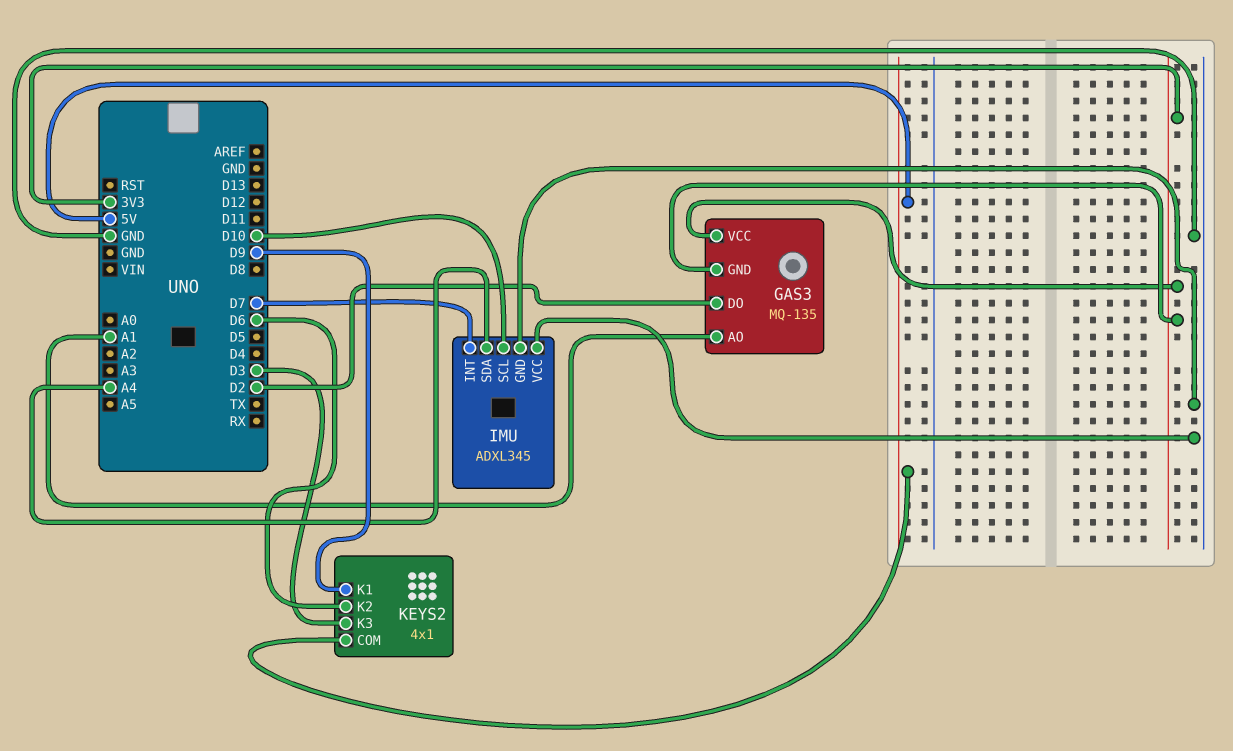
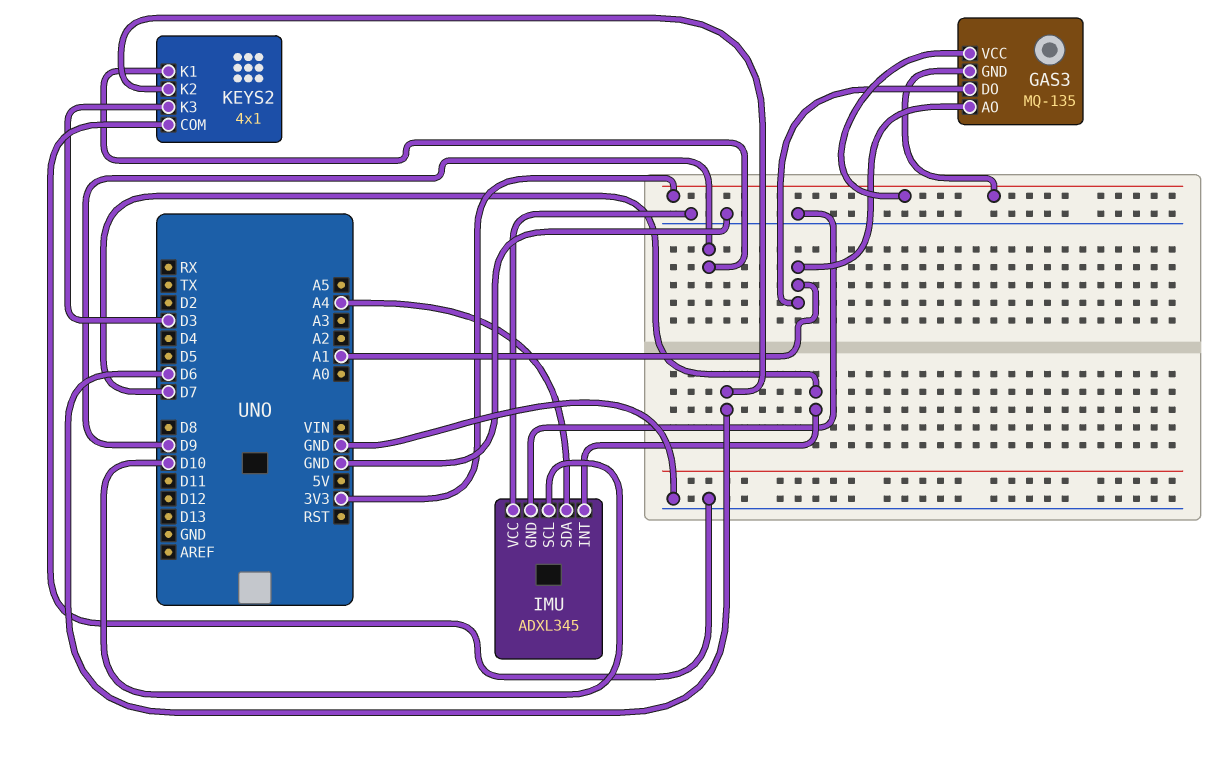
GAS3 pin DO: D2 -> A1
KEYS2 pin COM: 5V -> GND

